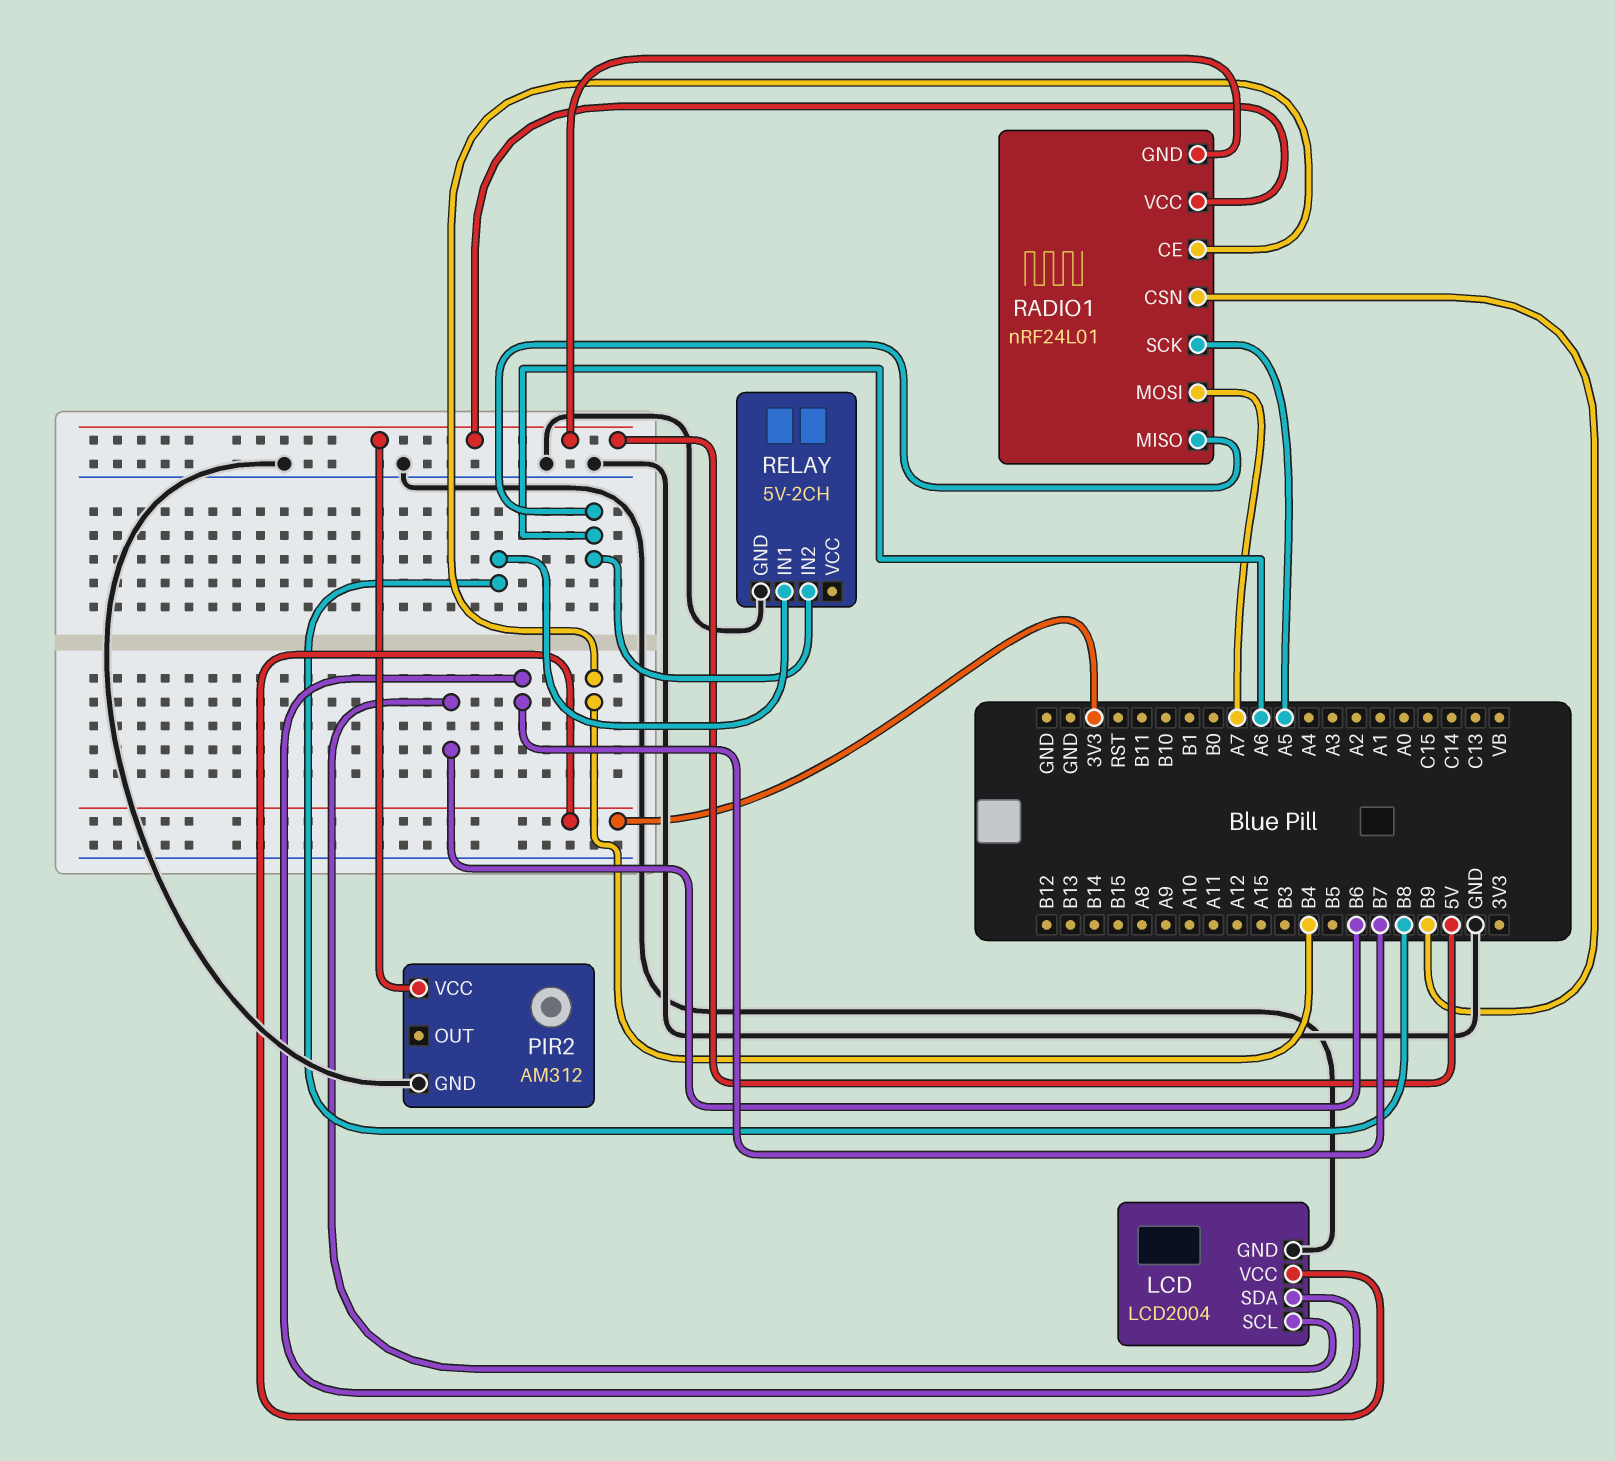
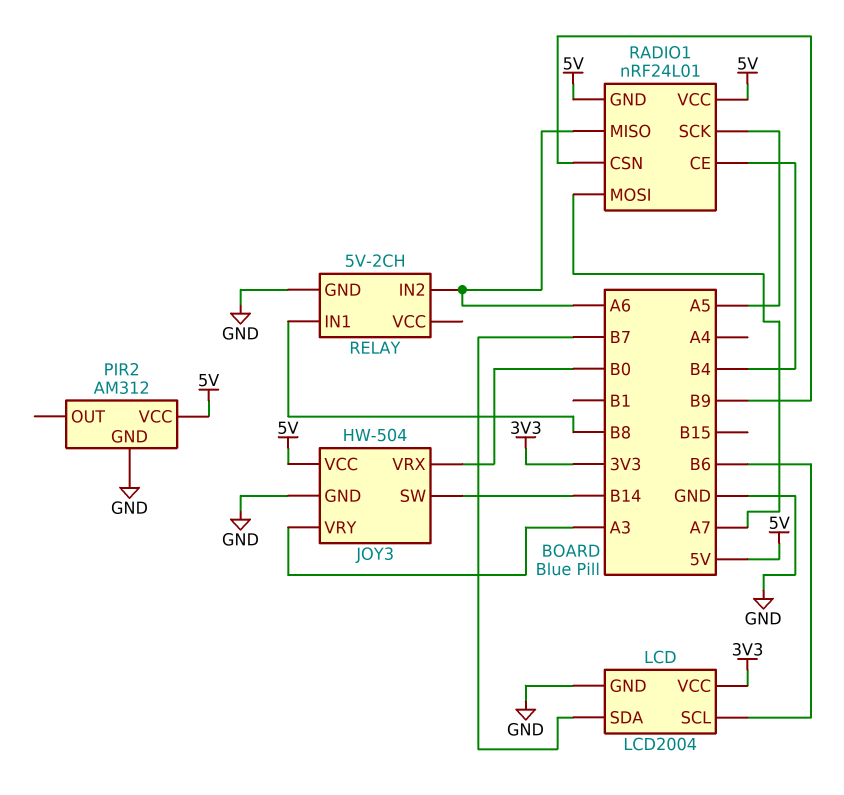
JOY3: none -> HW-504
JOY3 pin GND: none -> GND
JOY3 pin SW: none -> B14
JOY3 pin VCC: none -> 5V
JOY3 pin VRX: none -> B0
JOY3 pin VRY: none -> A3

